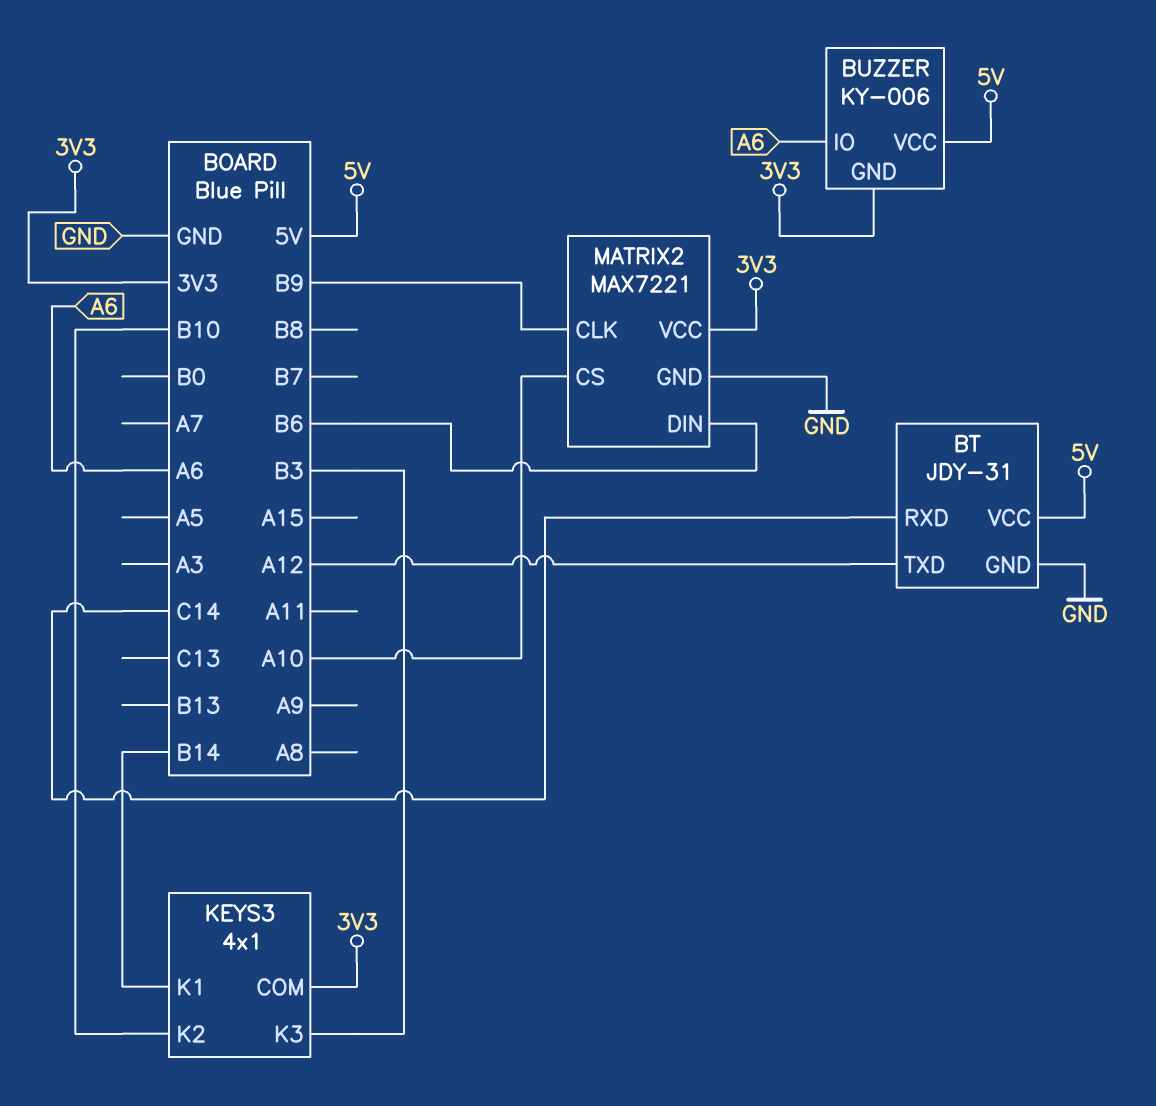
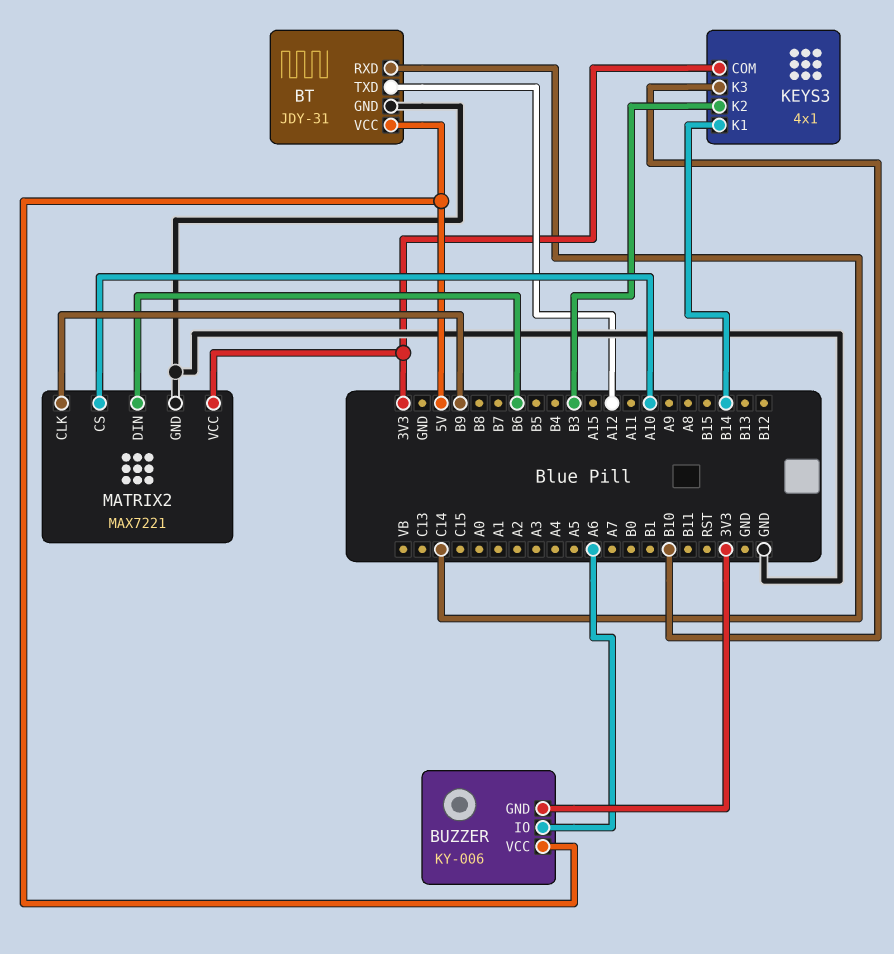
KEYS3 pin K2: B10 -> B3
KEYS3 pin K3: B3 -> B10

